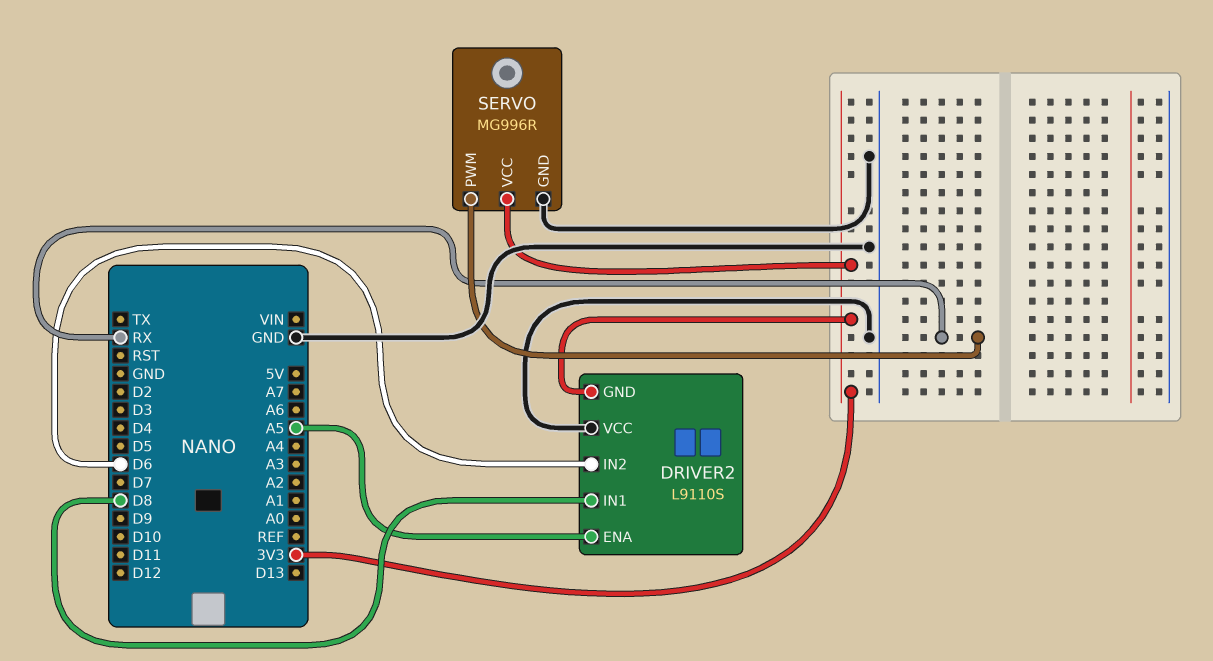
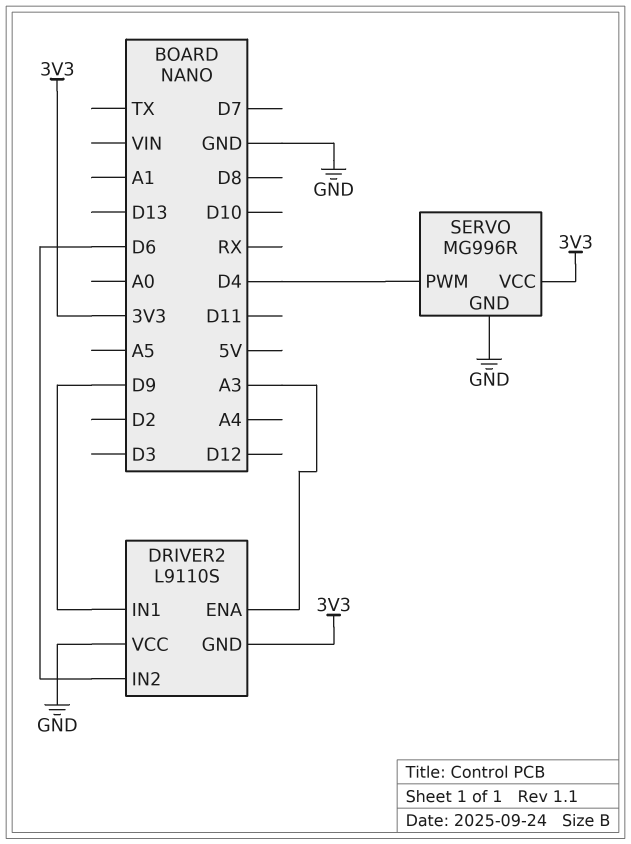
DRIVER2 pin ENA: A5 -> A3
DRIVER2 pin IN1: D8 -> D9
SERVO pin PWM: RX -> D4

